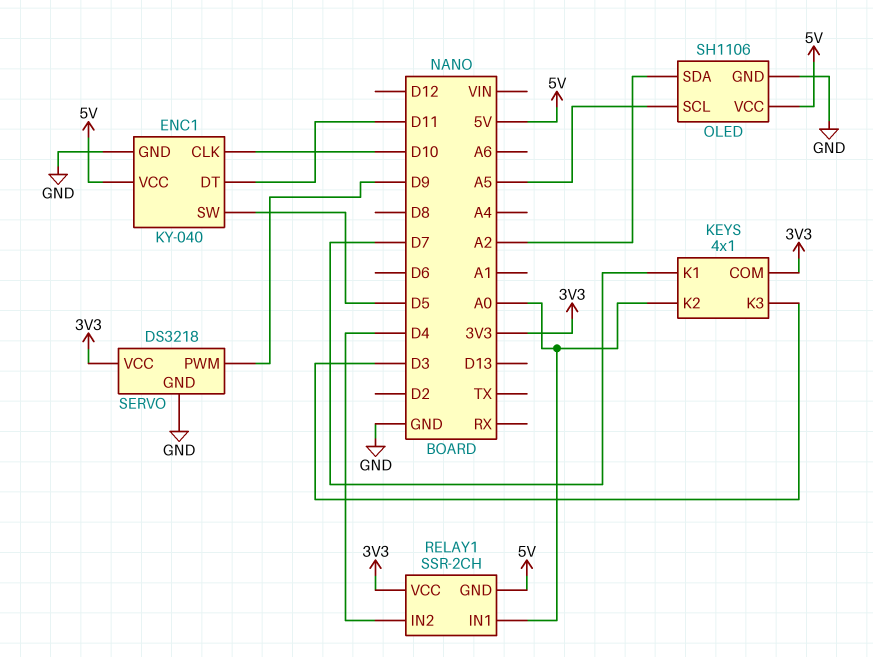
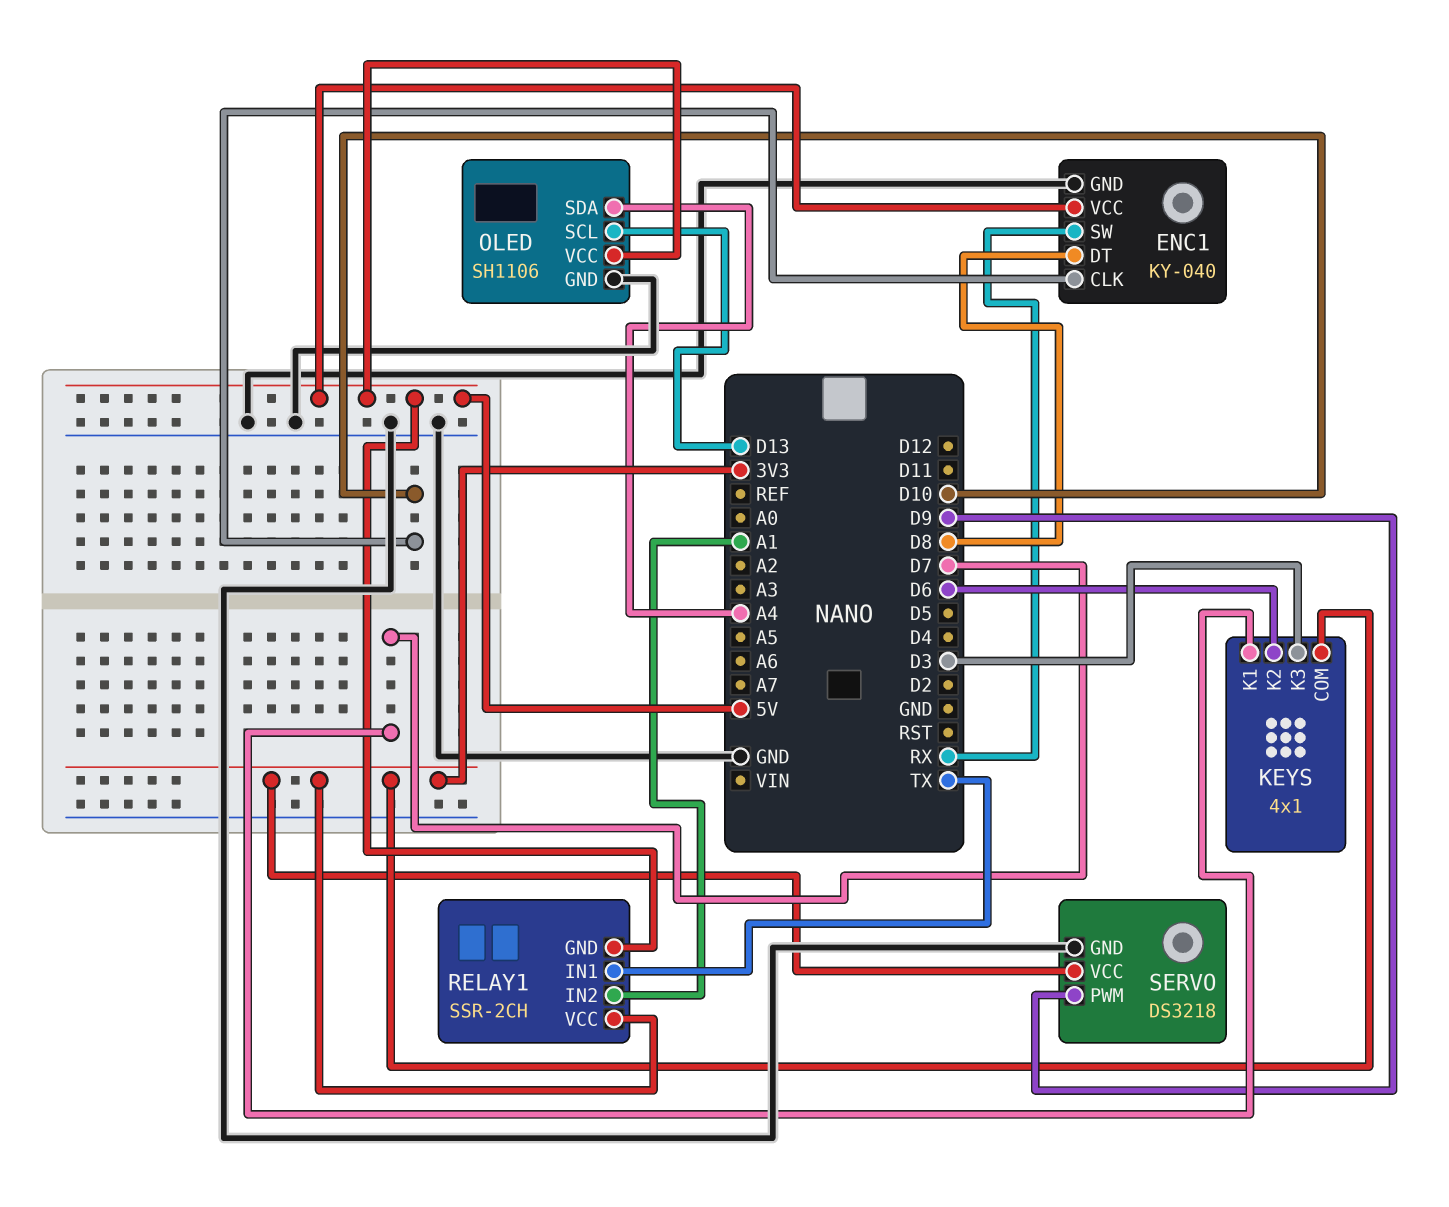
ENC1 pin DT: D11 -> D8
ENC1 pin SW: D5 -> RX
KEYS pin K2: A0 -> D6
OLED pin SCL: A5 -> D13
OLED pin SDA: A2 -> A4
RELAY1 pin IN1: A0 -> TX
RELAY1 pin IN2: D4 -> A1

